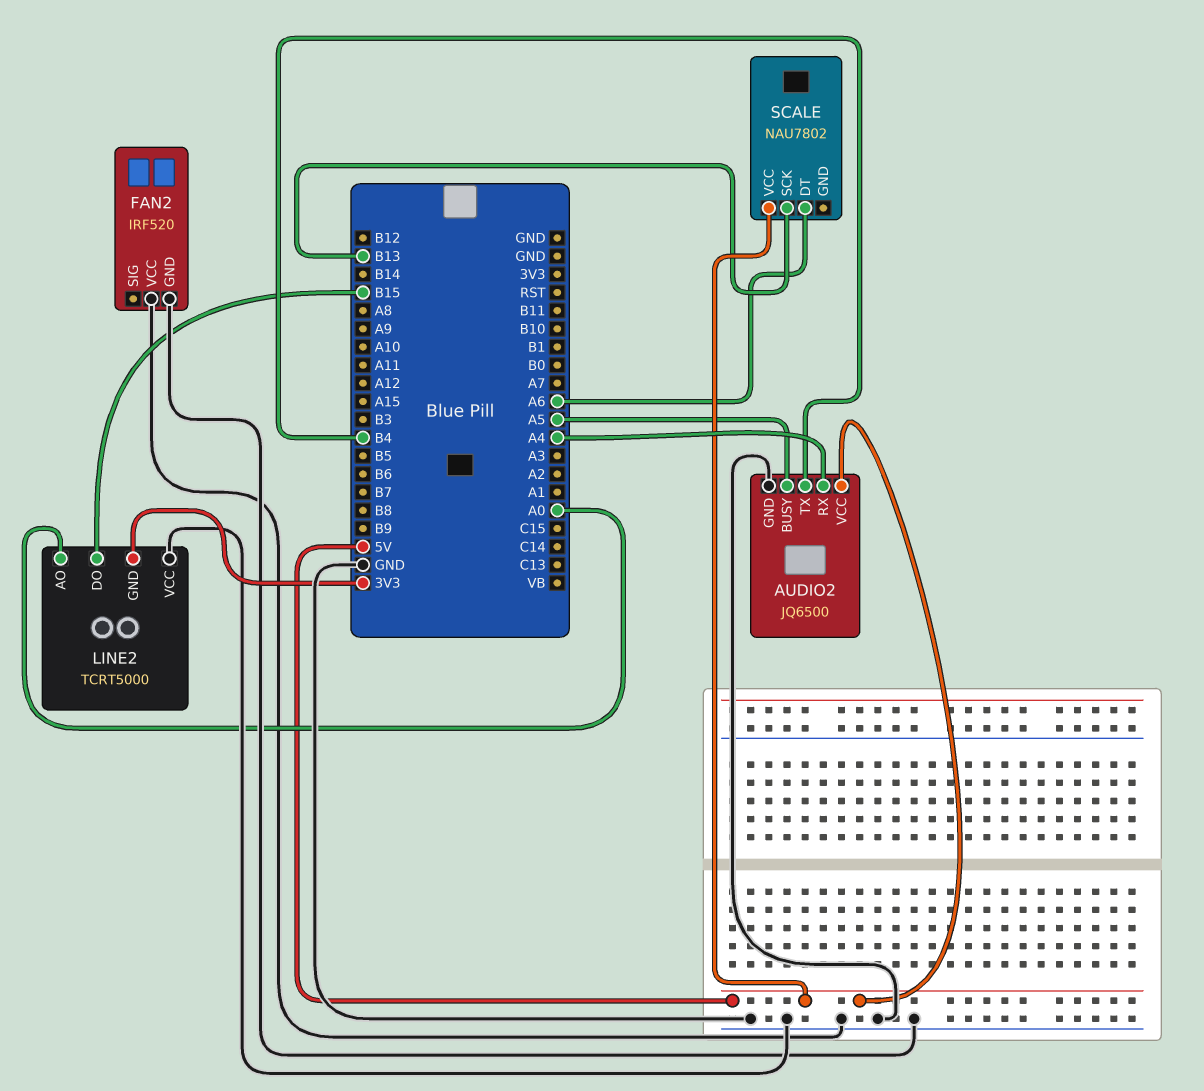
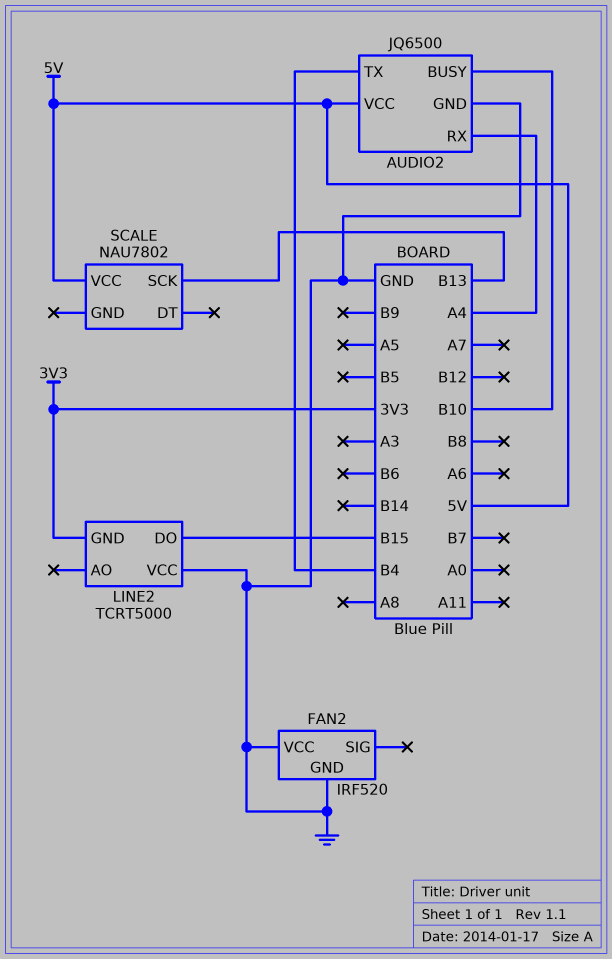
AUDIO2 pin BUSY: A5 -> B10
LINE2 pin AO: A0 -> none
SCALE pin DT: A6 -> none

